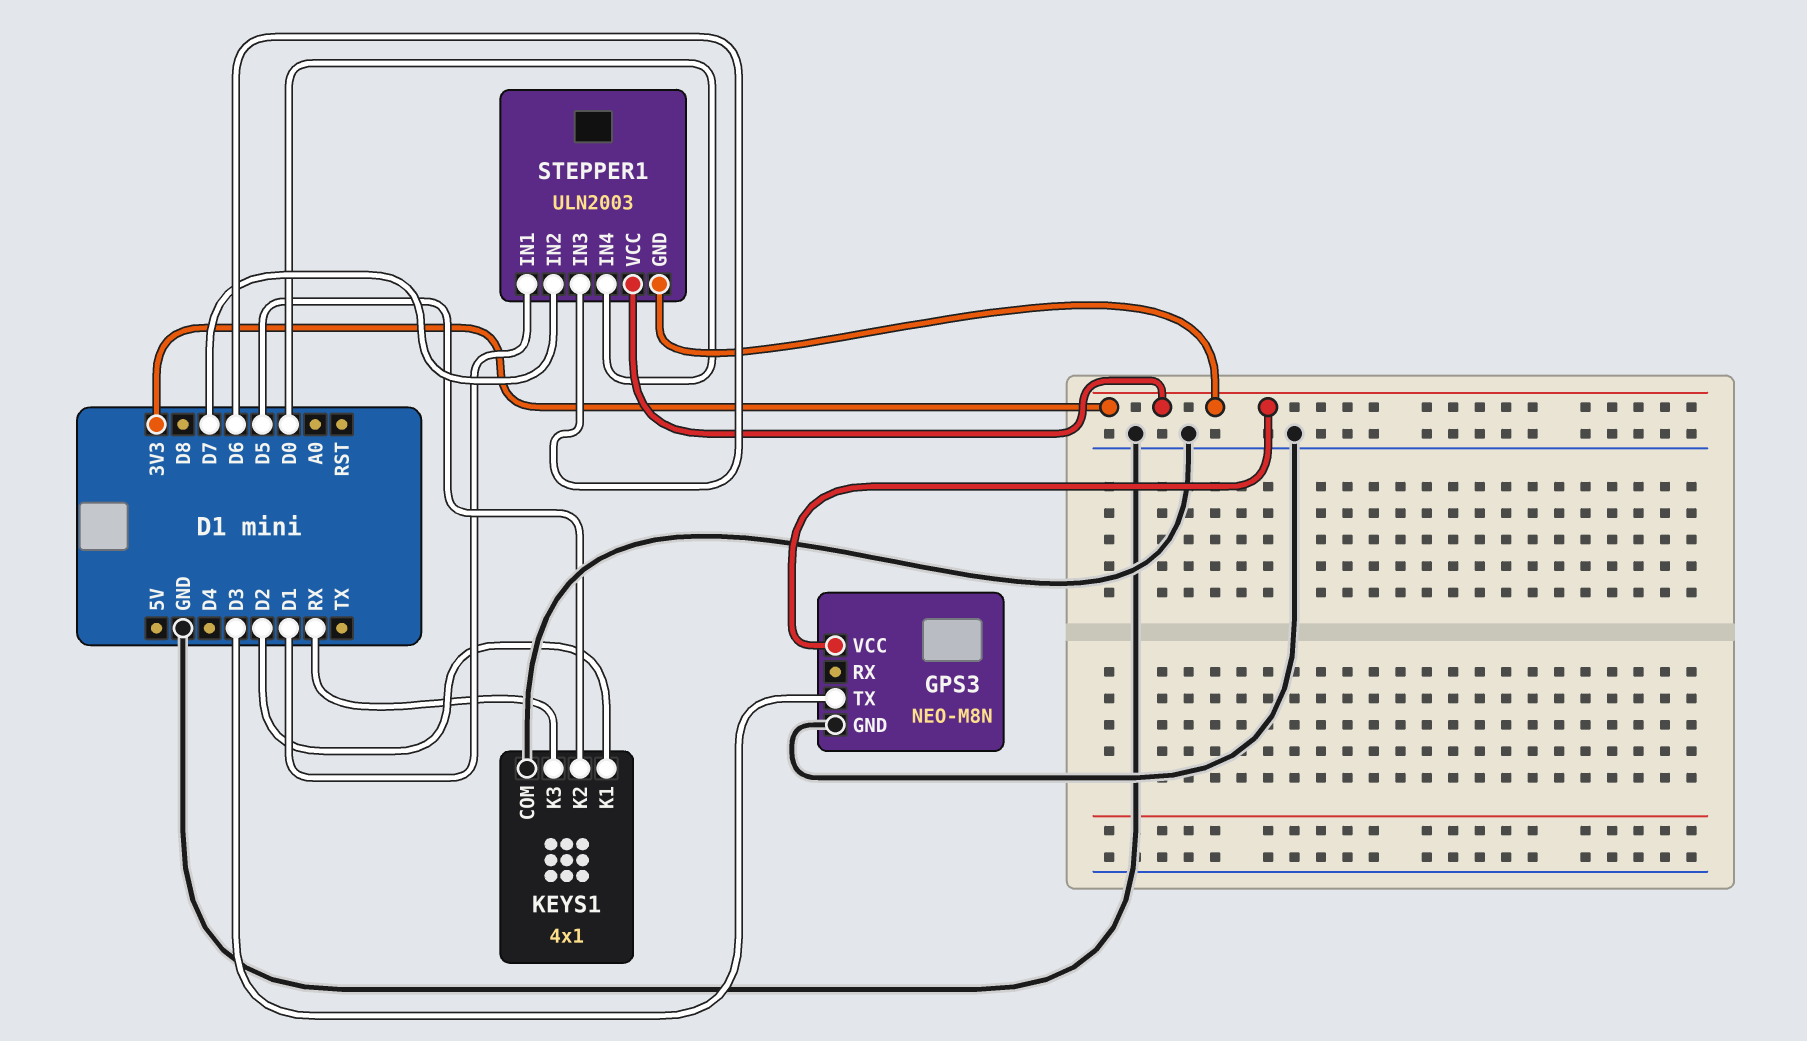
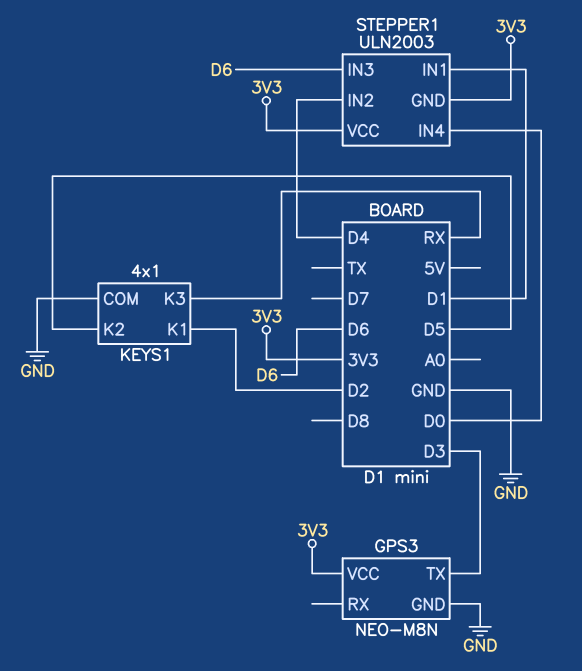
STEPPER1 pin IN2: D7 -> D4

